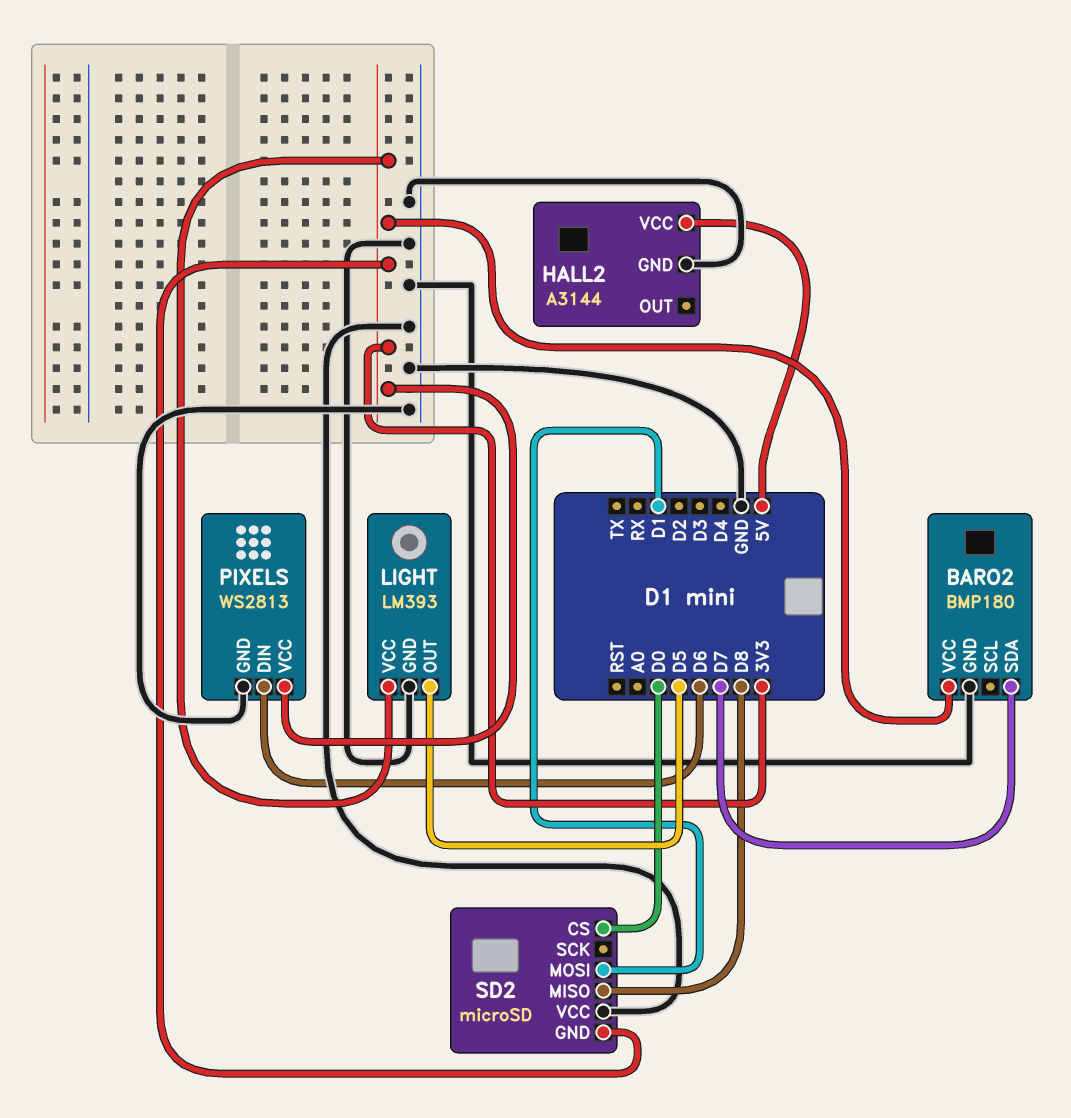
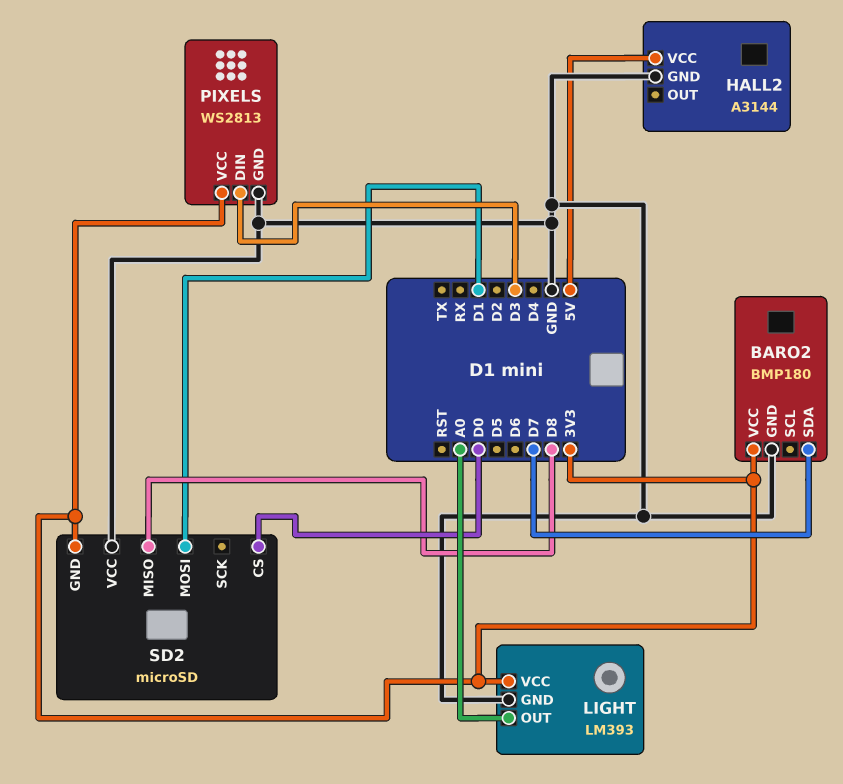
LIGHT pin OUT: D5 -> A0
PIXELS pin DIN: D6 -> D3

